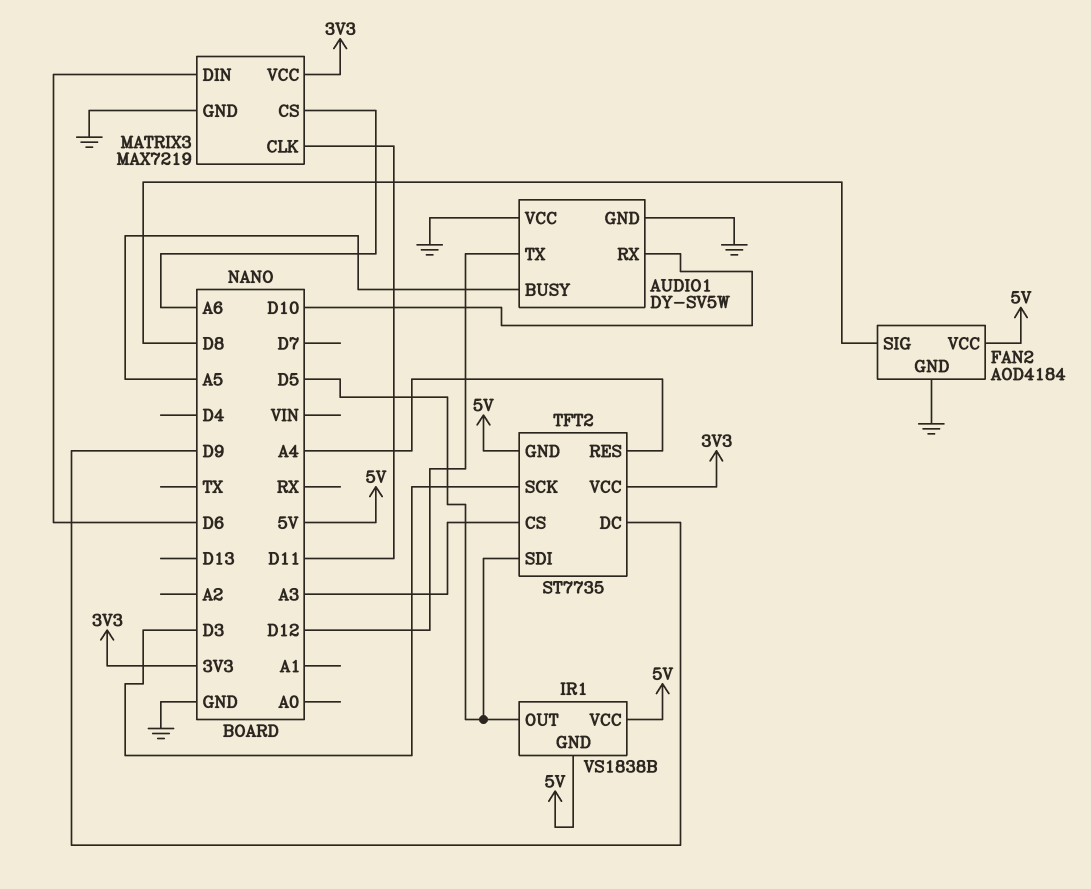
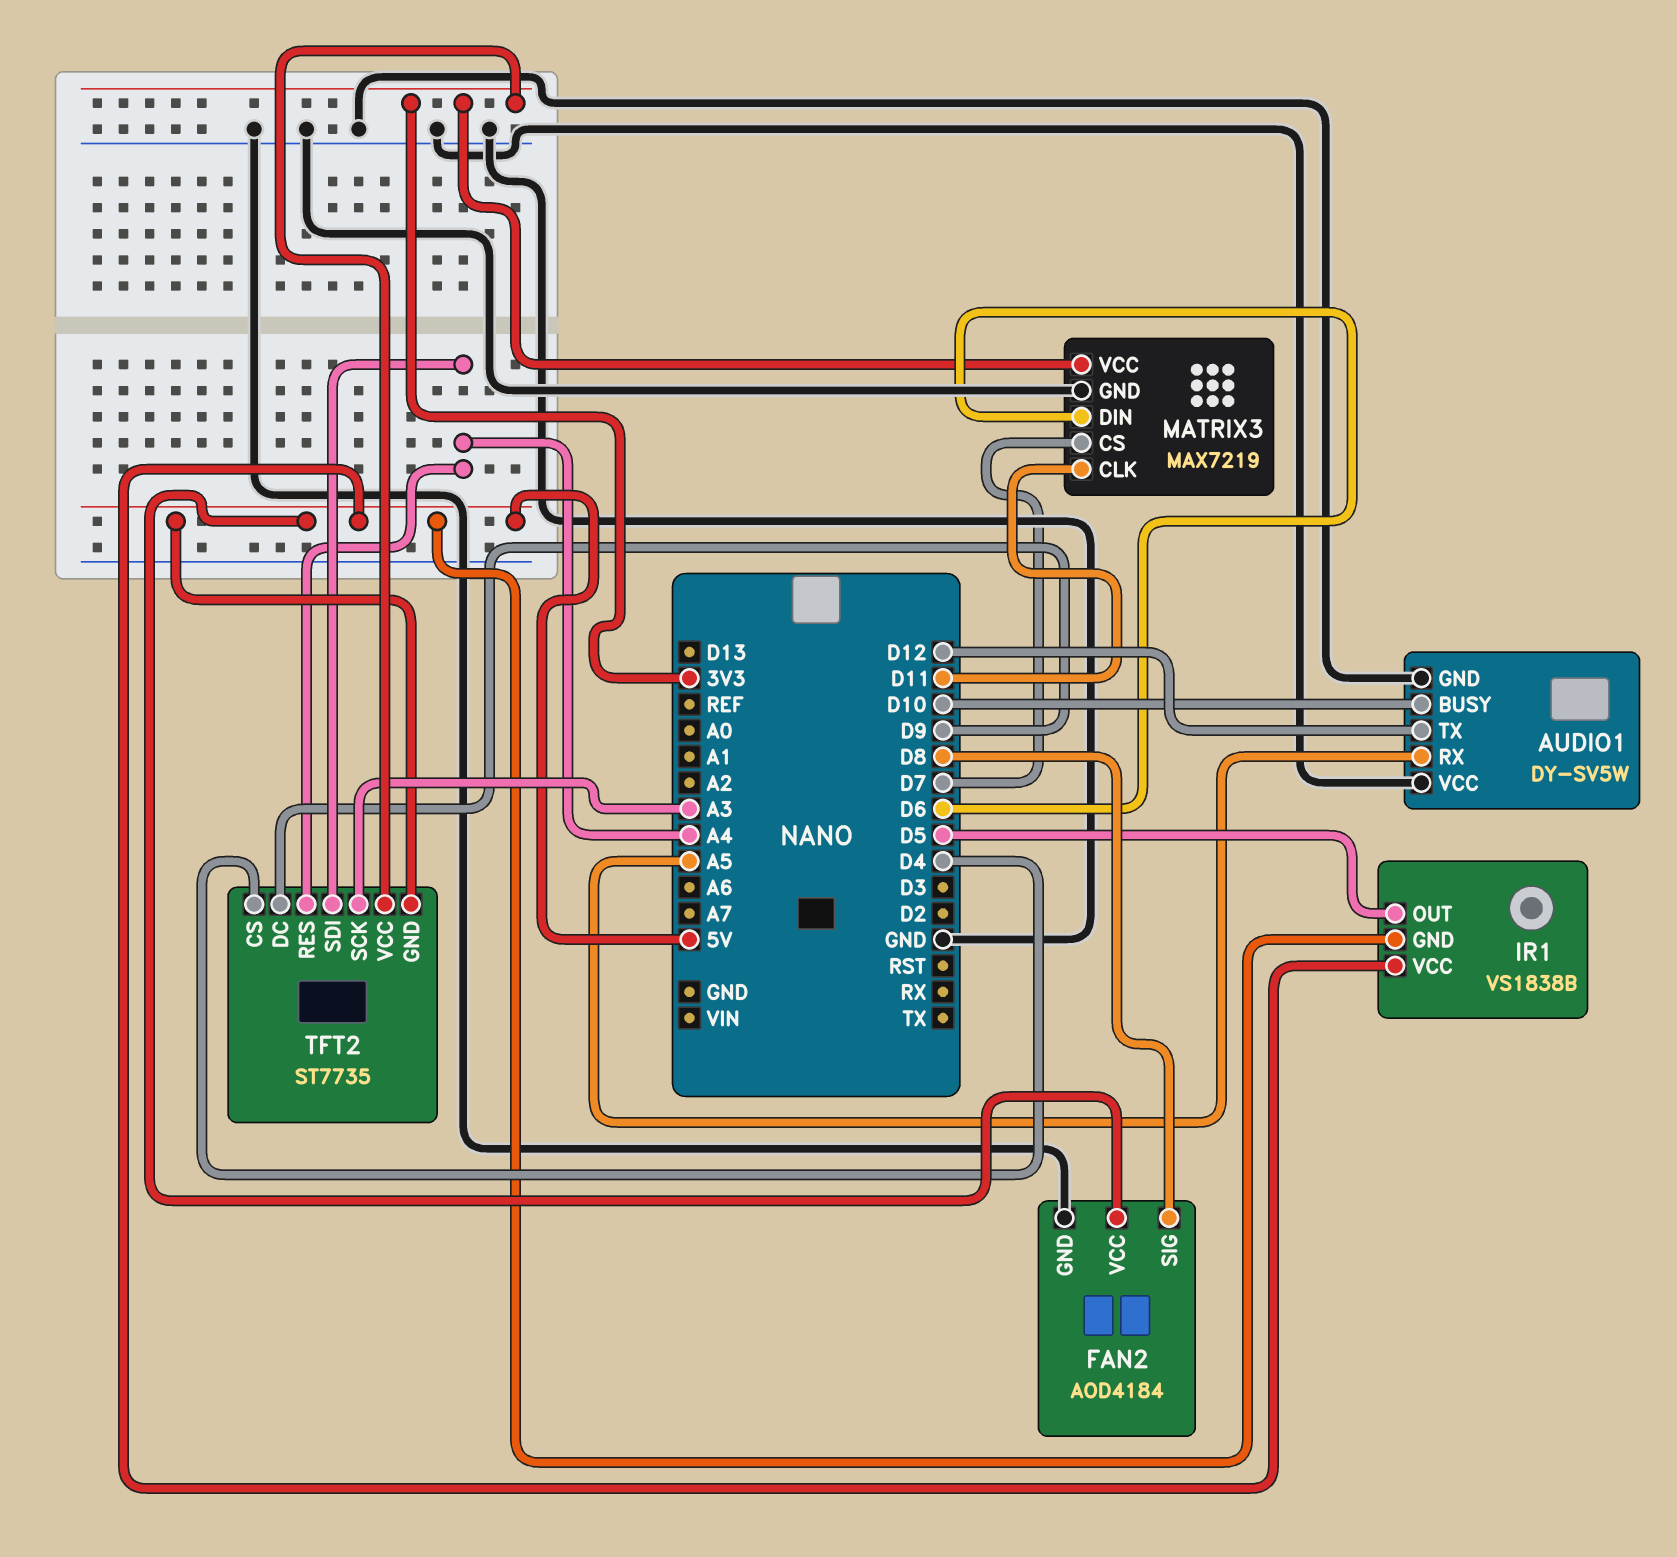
AUDIO1 pin BUSY: A5 -> D10
AUDIO1 pin RX: D10 -> A5
MATRIX3 pin CS: A6 -> D7
TFT2 pin CS: A3 -> D4
TFT2 pin SCK: D3 -> A3
TFT2 pin SDI: D5 -> A4

